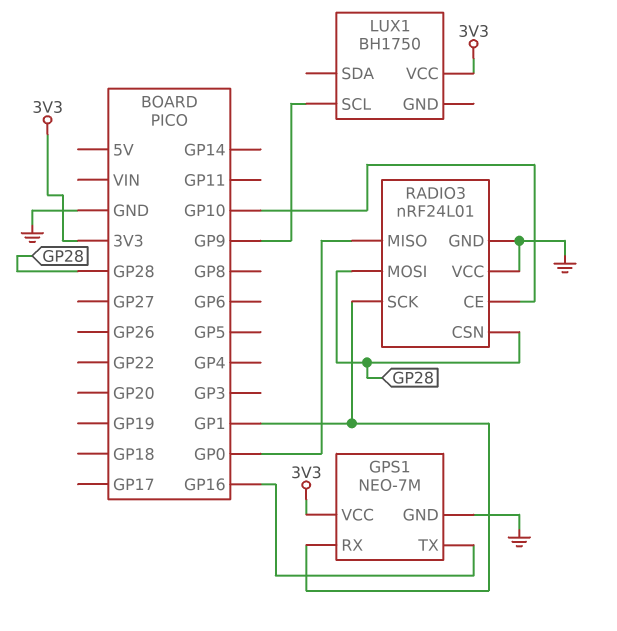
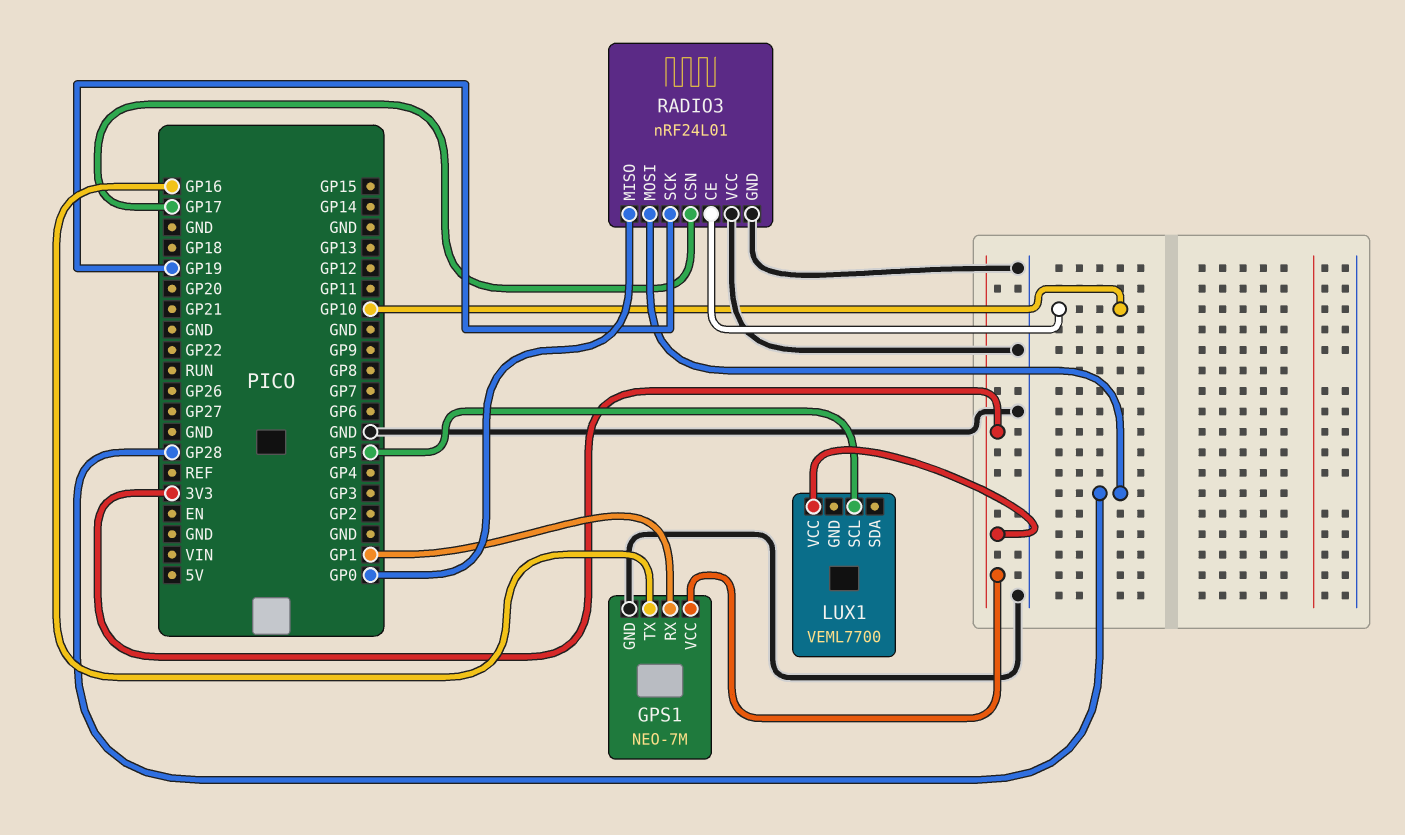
LUX1: BH1750 -> VEML7700
LUX1 pin SCL: GP9 -> GP5
RADIO3 pin CSN: GP28 -> GP17
RADIO3 pin SCK: GP1 -> GP19

